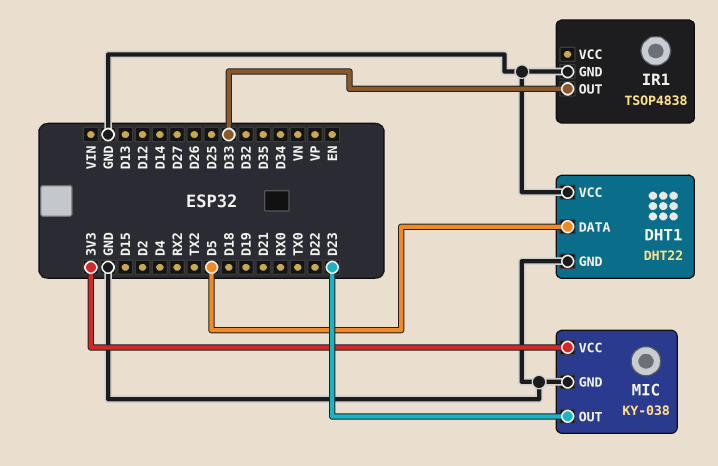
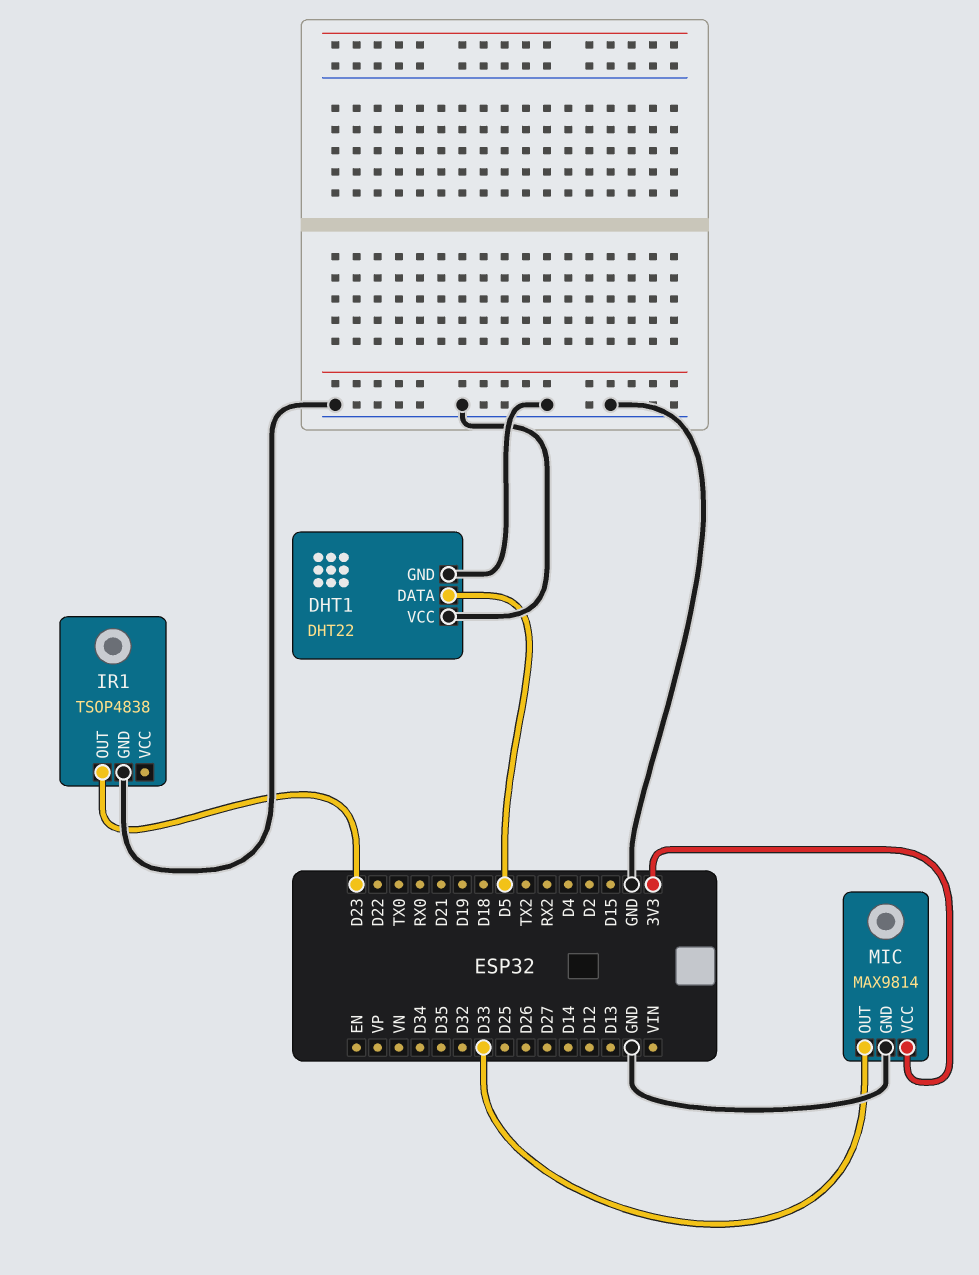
IR1 pin OUT: D33 -> D23
MIC: KY-038 -> MAX9814
MIC pin OUT: D23 -> D33

